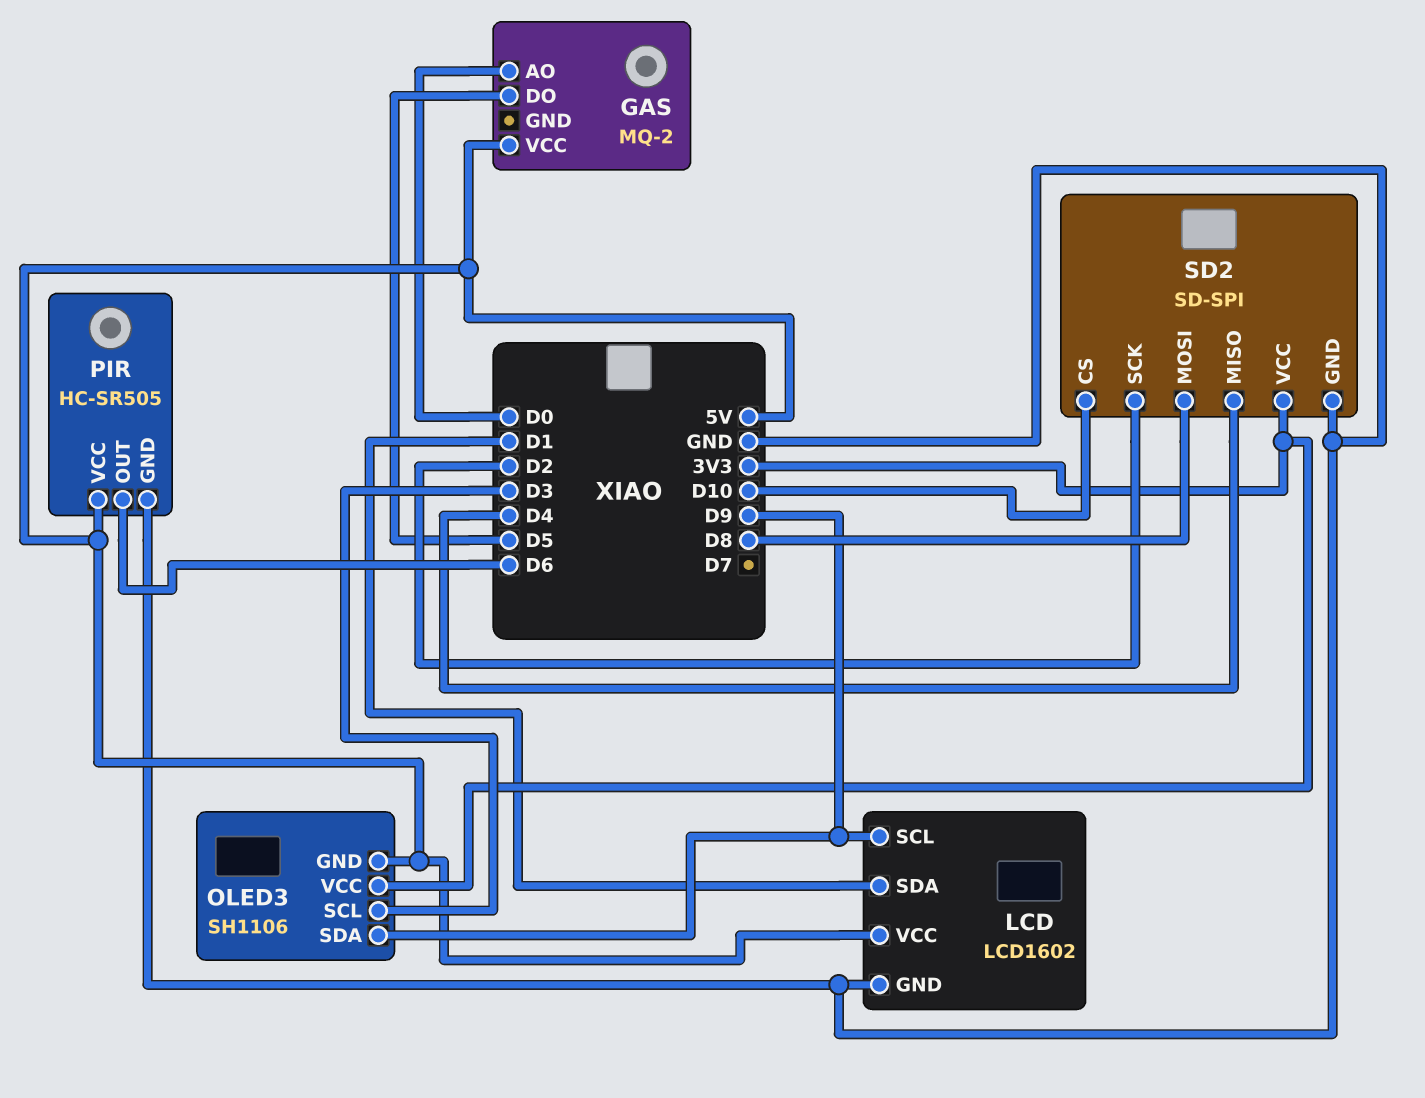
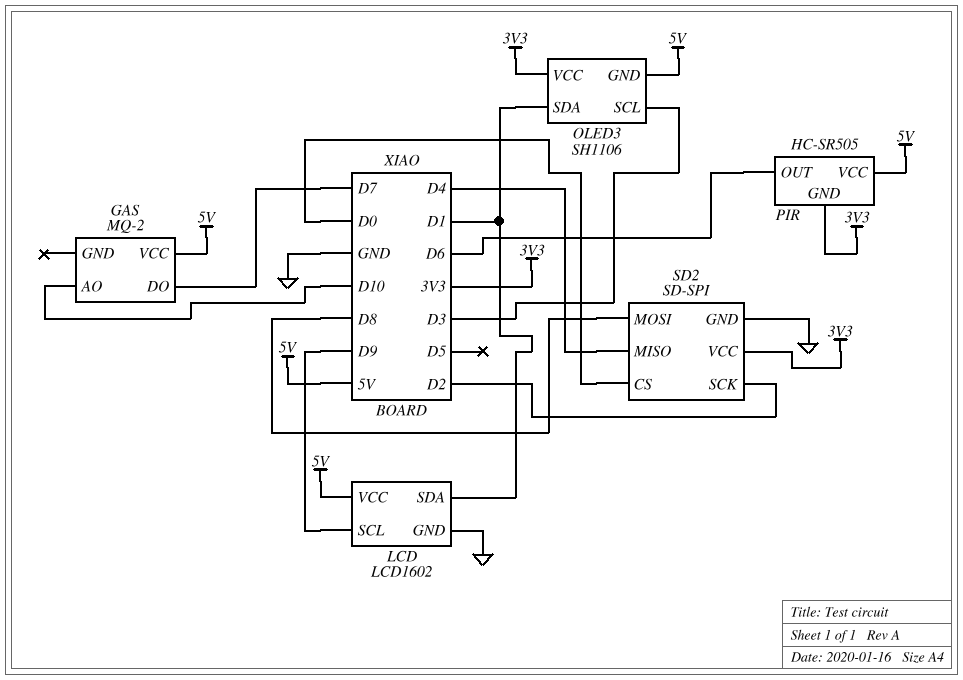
GAS pin AO: D0 -> D10
GAS pin DO: D5 -> D7
OLED3 pin SDA: D9 -> D1
PIR pin GND: GND -> 3V3
SD2 pin CS: D10 -> D0

